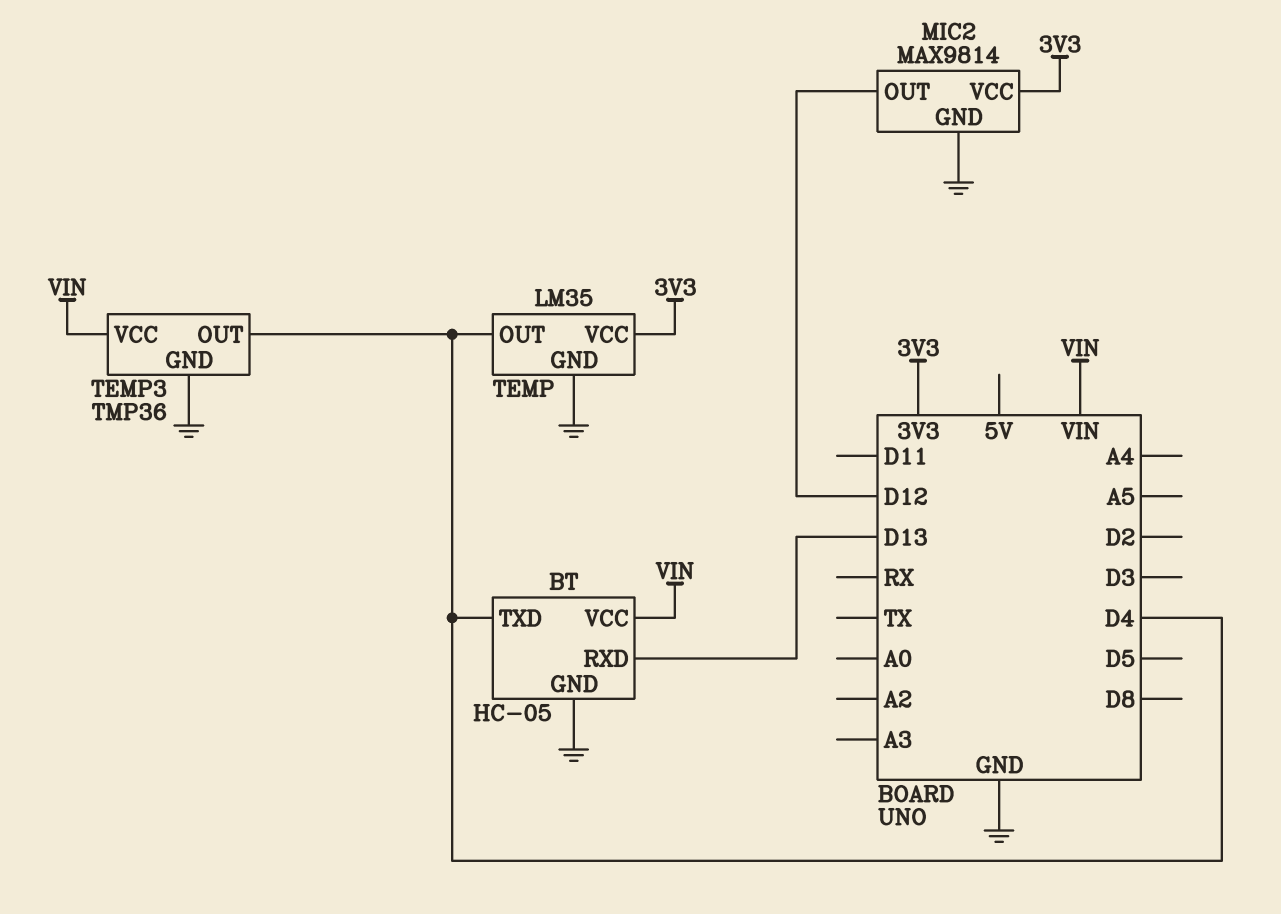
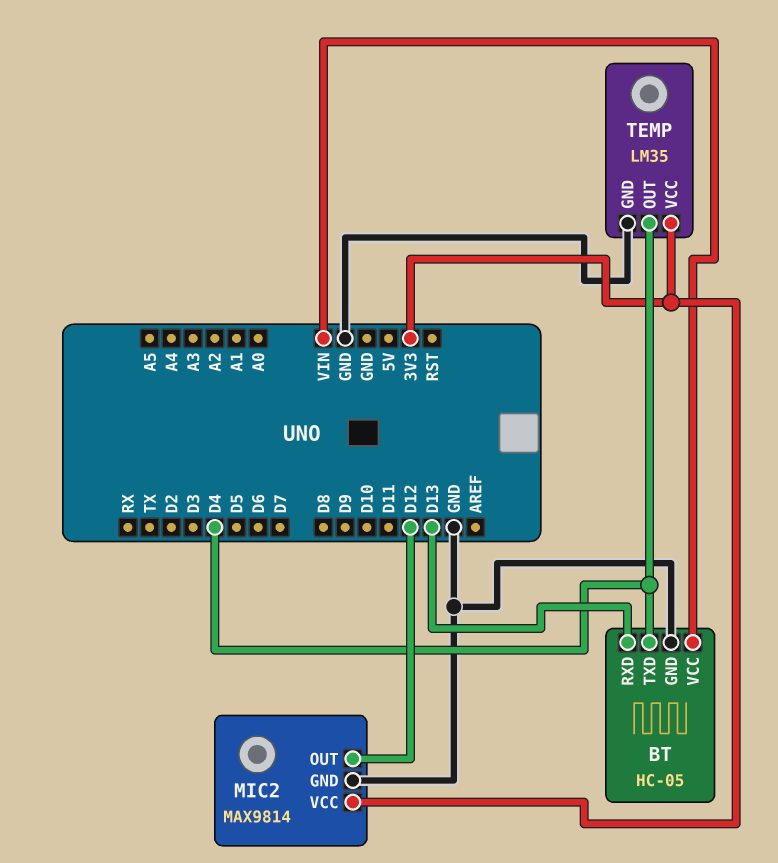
TEMP3: TMP36 -> none
TEMP3 pin GND: GND -> none
TEMP3 pin OUT: D4 -> none
TEMP3 pin VCC: VIN -> none

